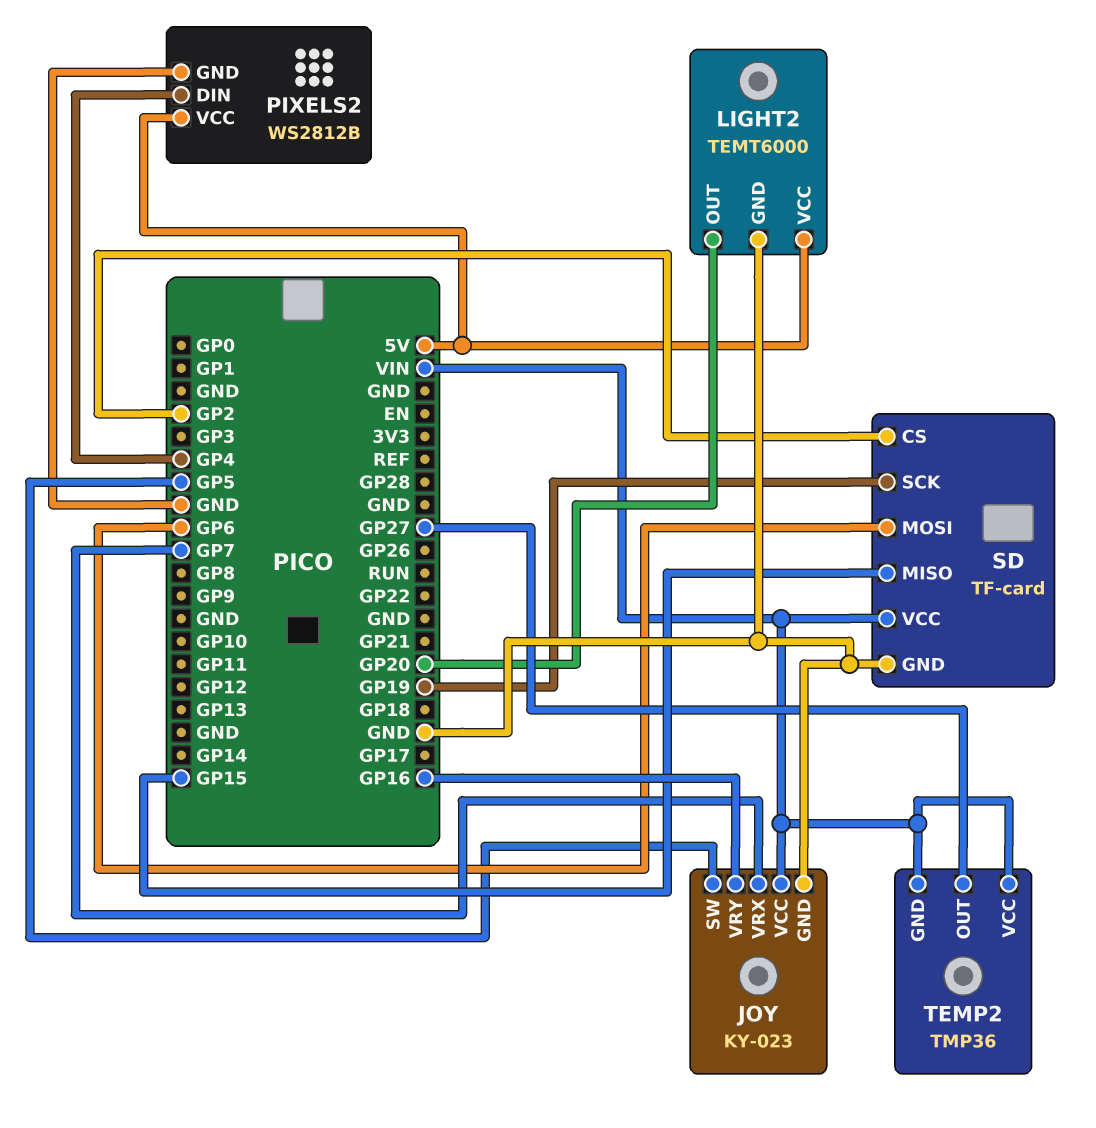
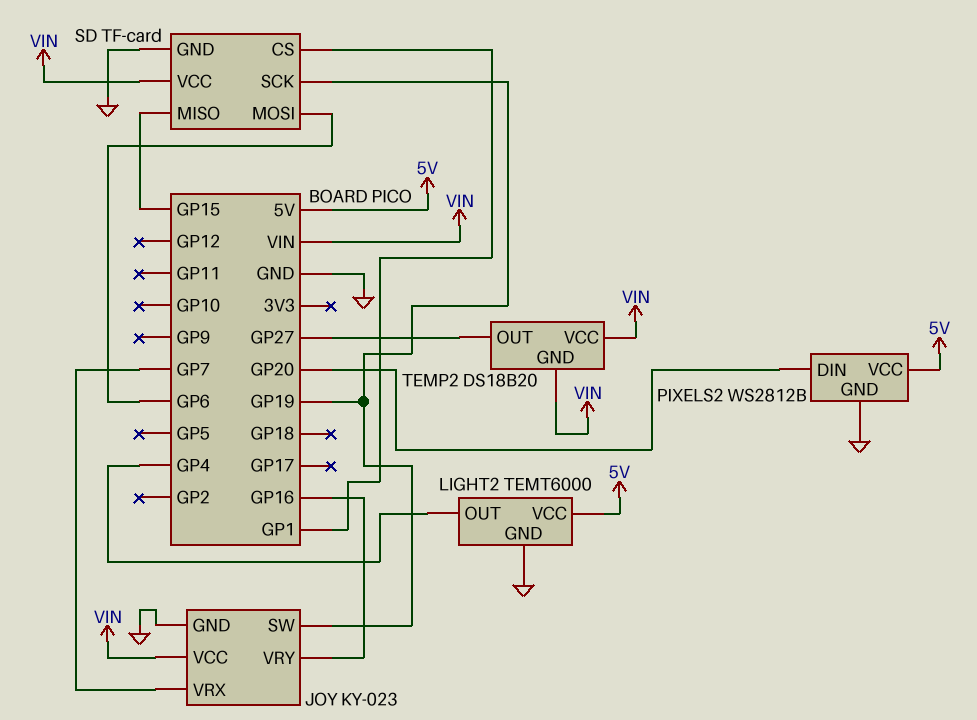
JOY pin SW: GP5 -> GP19
LIGHT2 pin OUT: GP20 -> GP4
PIXELS2 pin DIN: GP4 -> GP20
SD pin CS: GP2 -> GP1
TEMP2: TMP36 -> DS18B20

